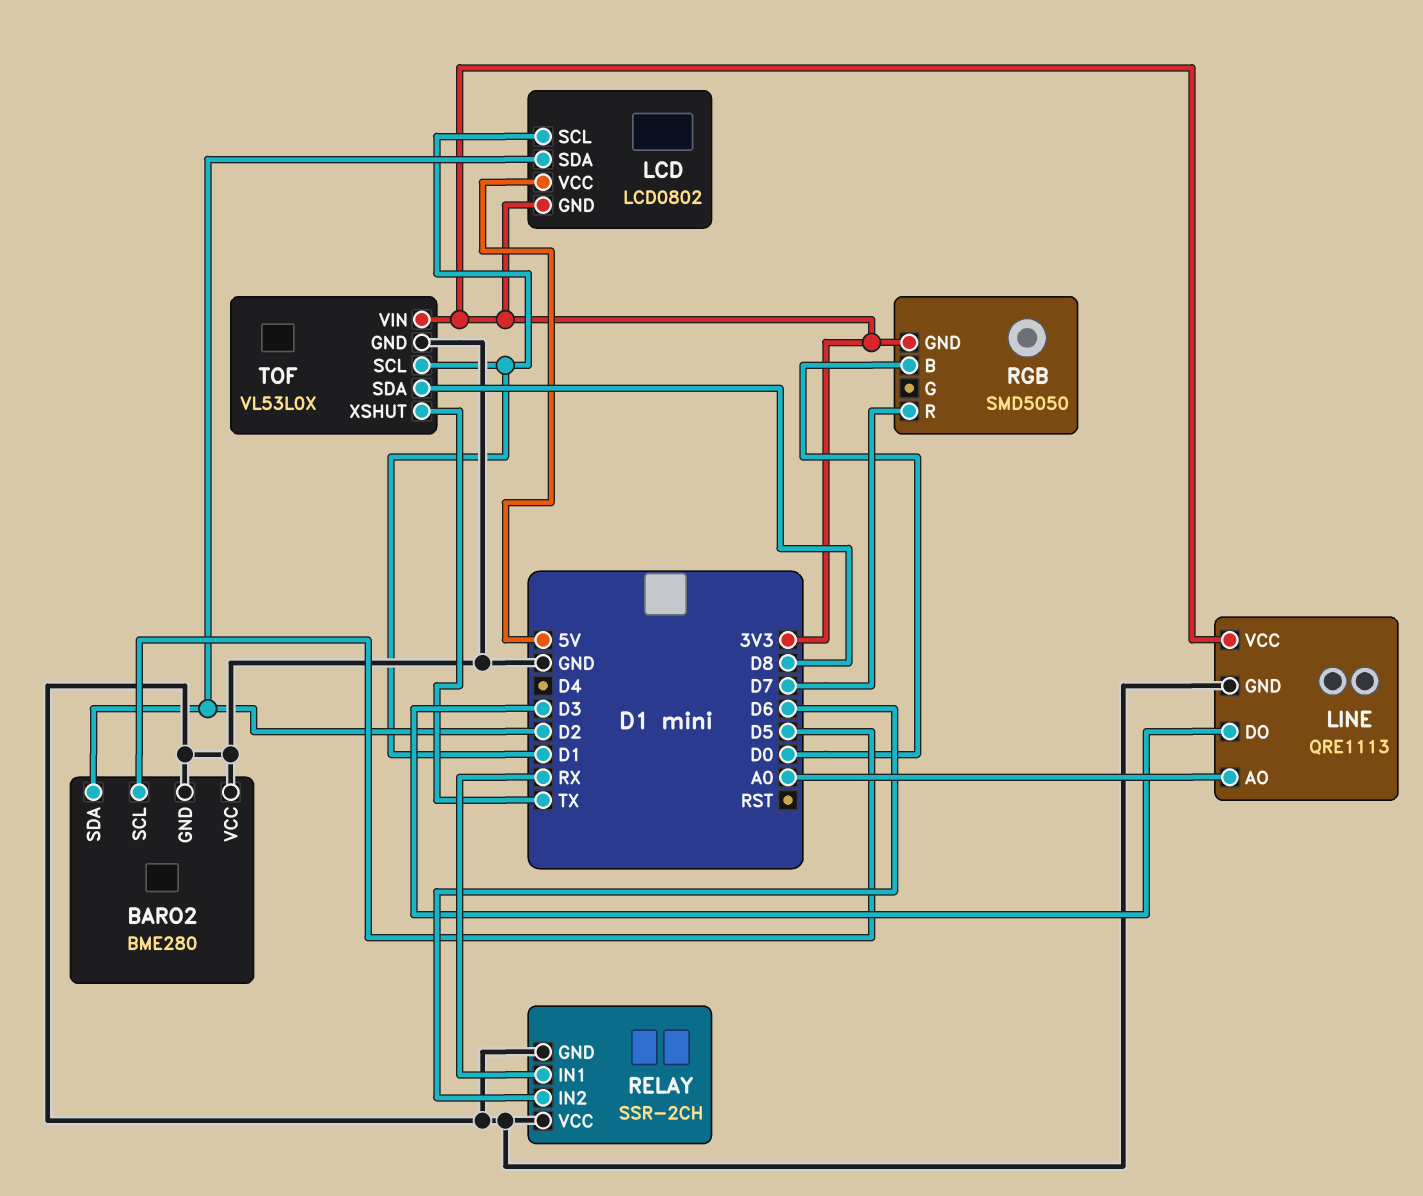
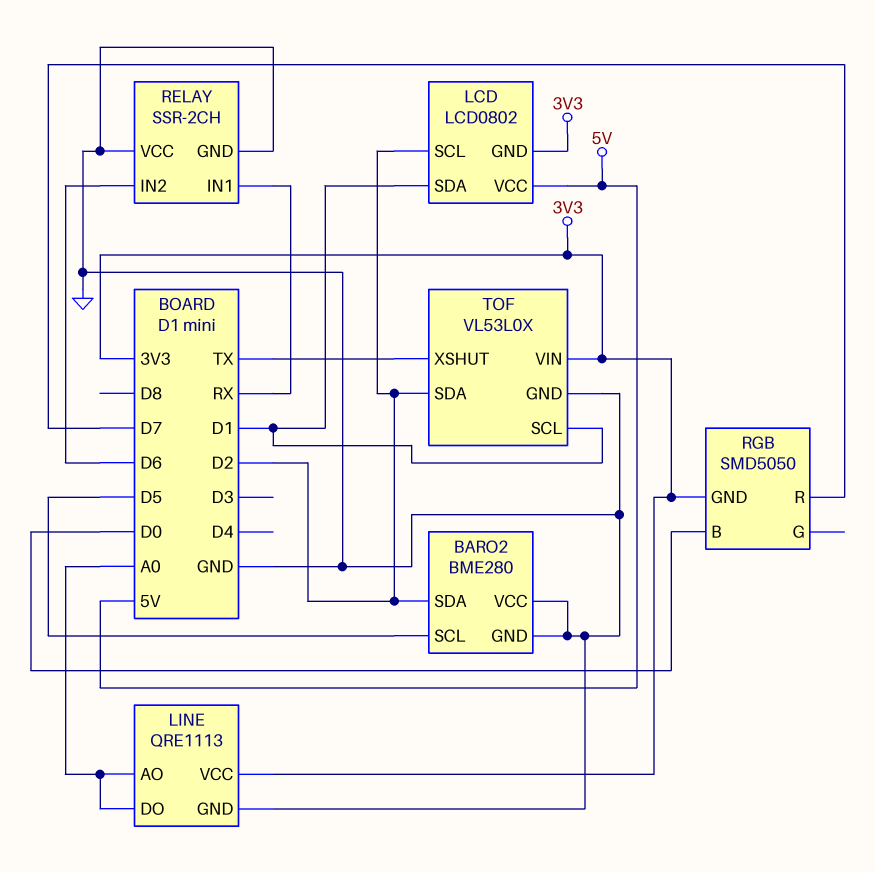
LCD pin SCL: D1 -> D2
LCD pin SDA: D2 -> D1
LINE pin DO: D3 -> A0
TOF pin SDA: D8 -> D2

